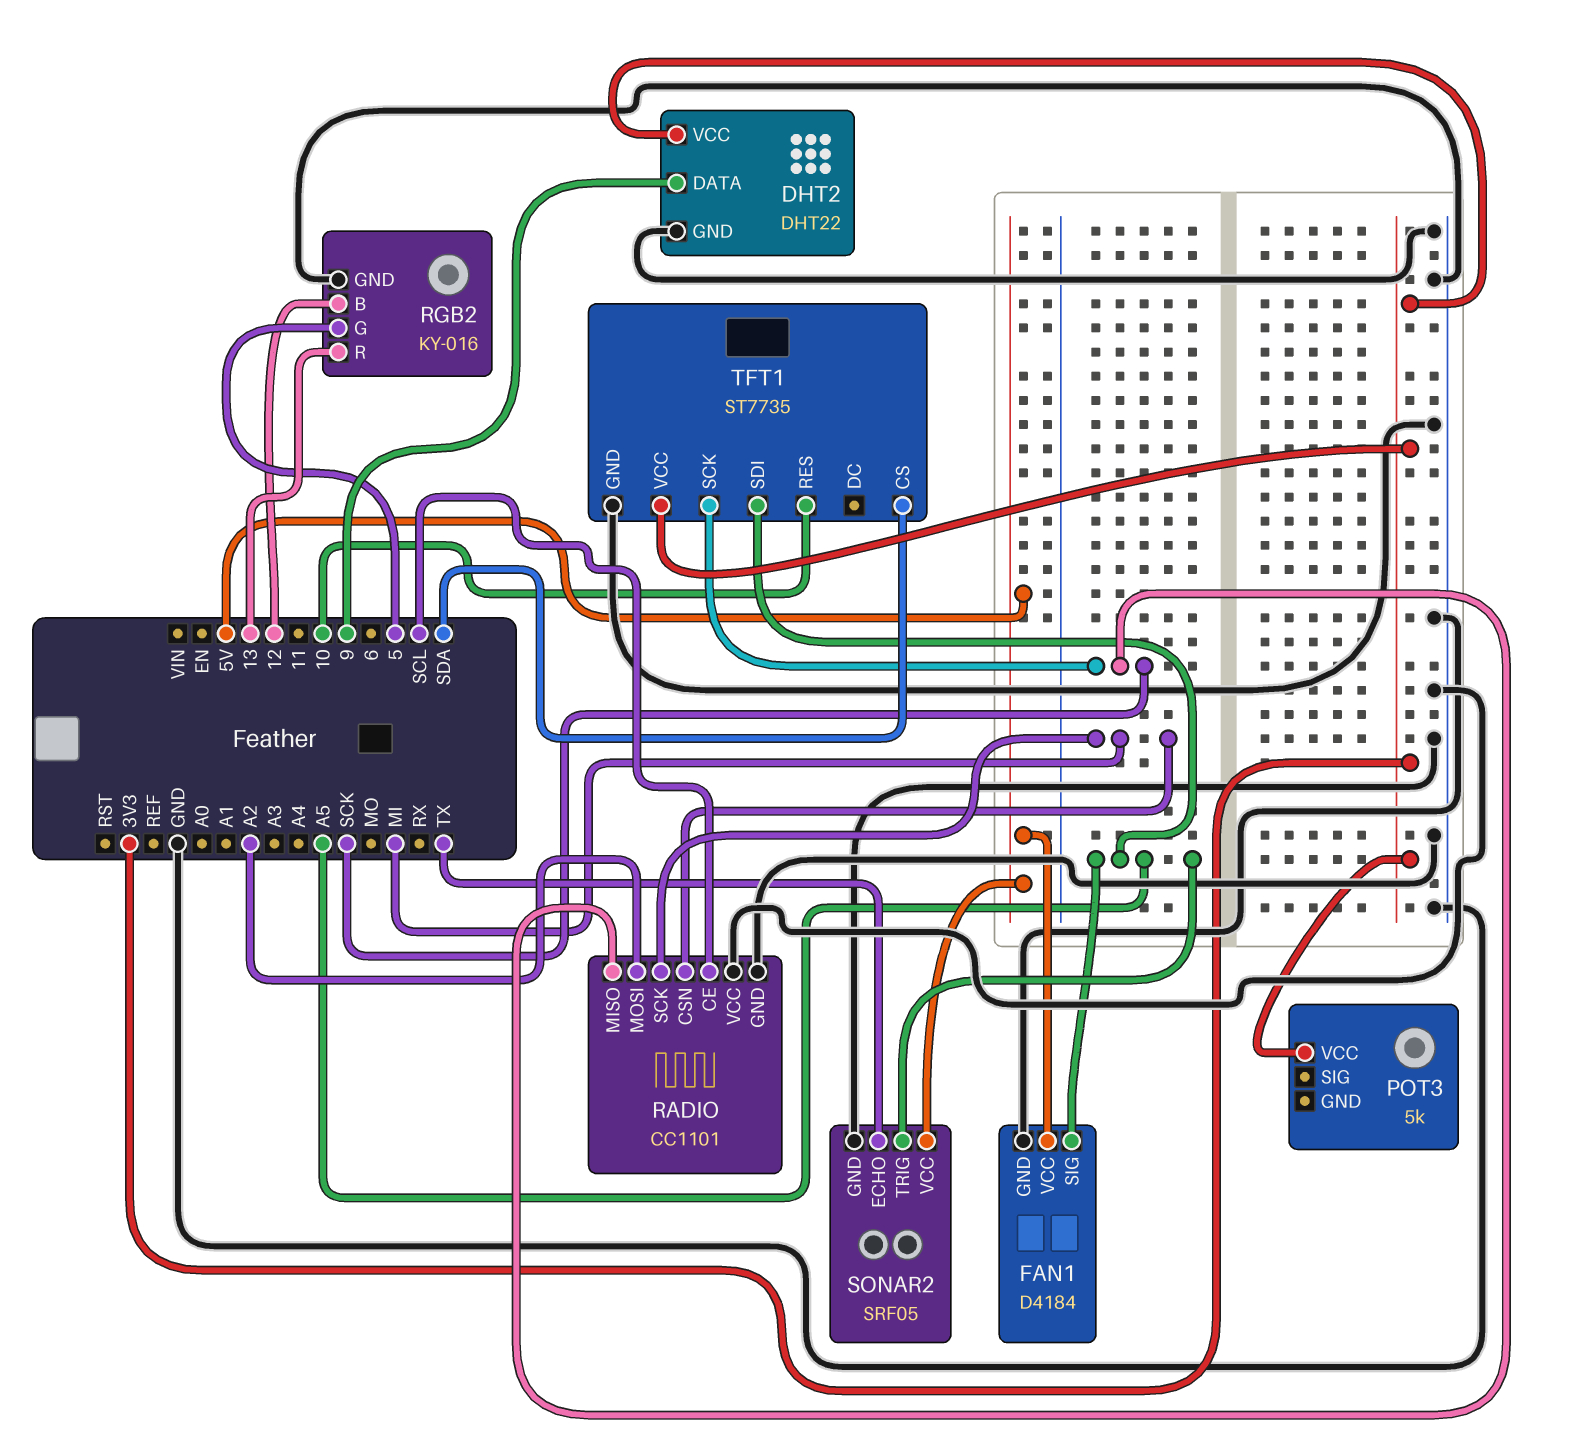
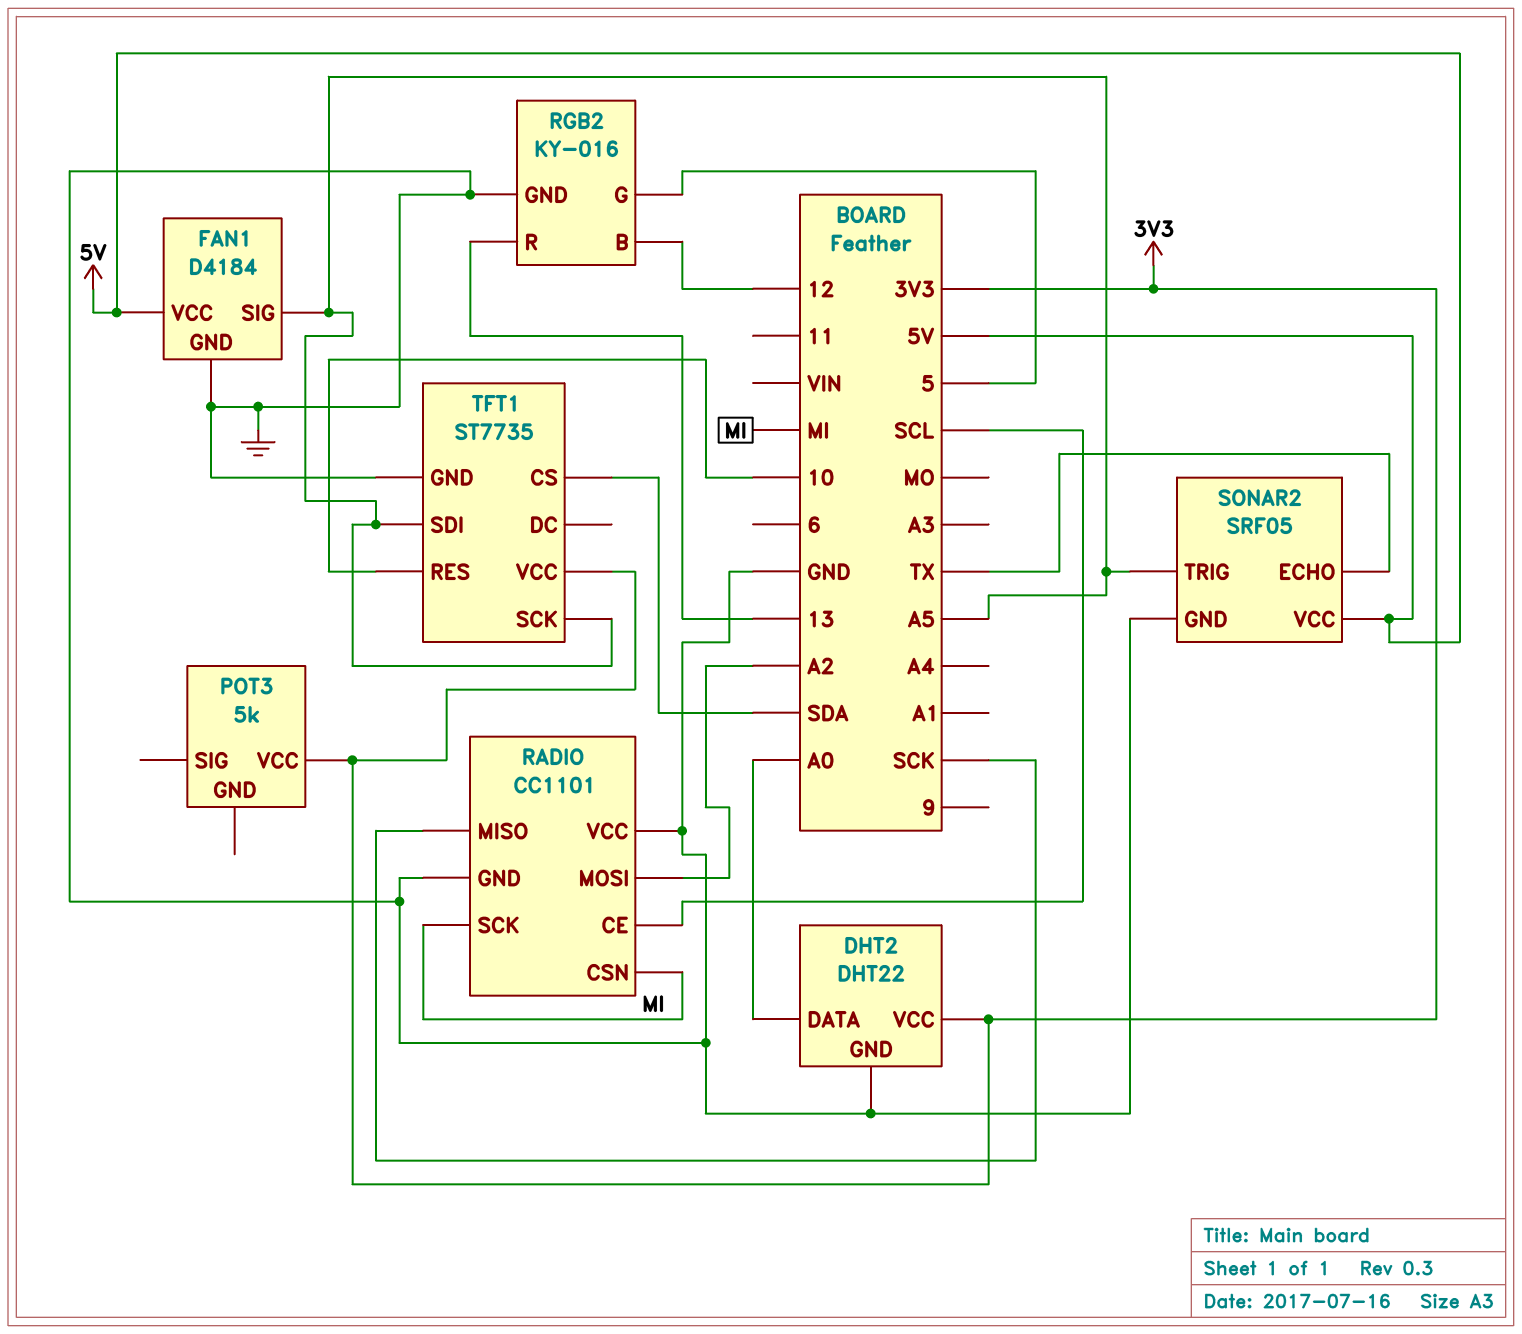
DHT2 pin DATA: 9 -> A0
TFT1 pin SCK: SCK -> A5

